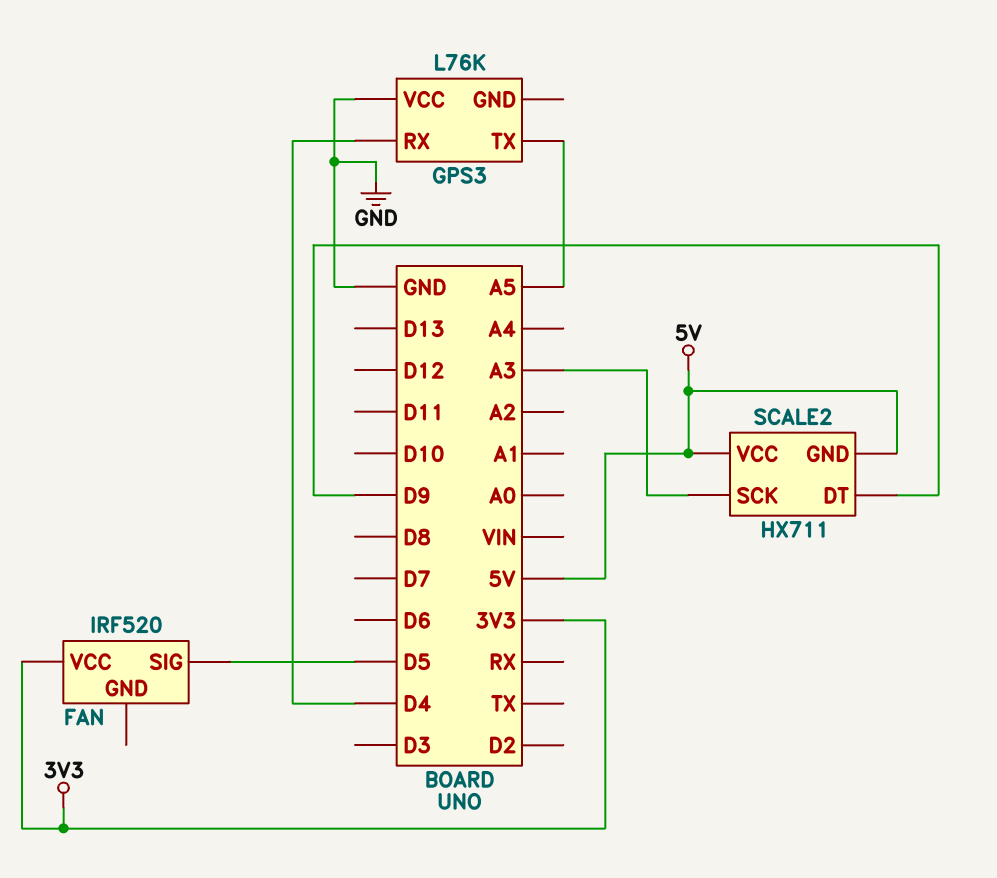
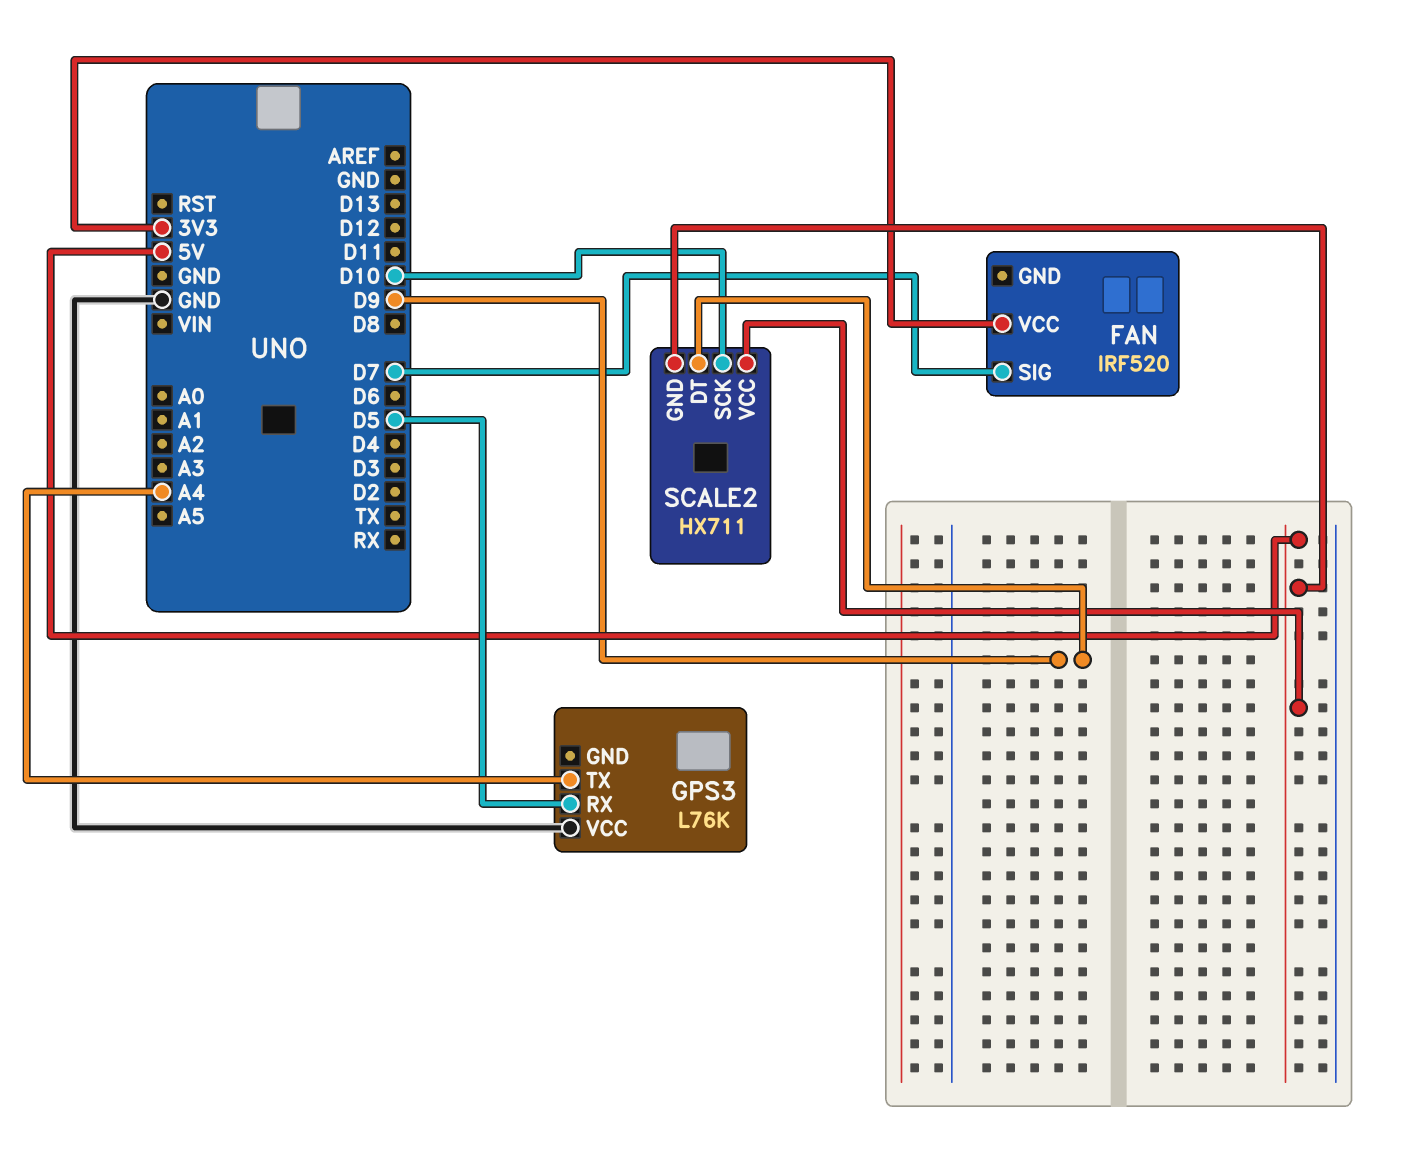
FAN pin SIG: D5 -> D7
GPS3 pin RX: D4 -> D5
GPS3 pin TX: A5 -> A4
SCALE2 pin SCK: A3 -> D10

